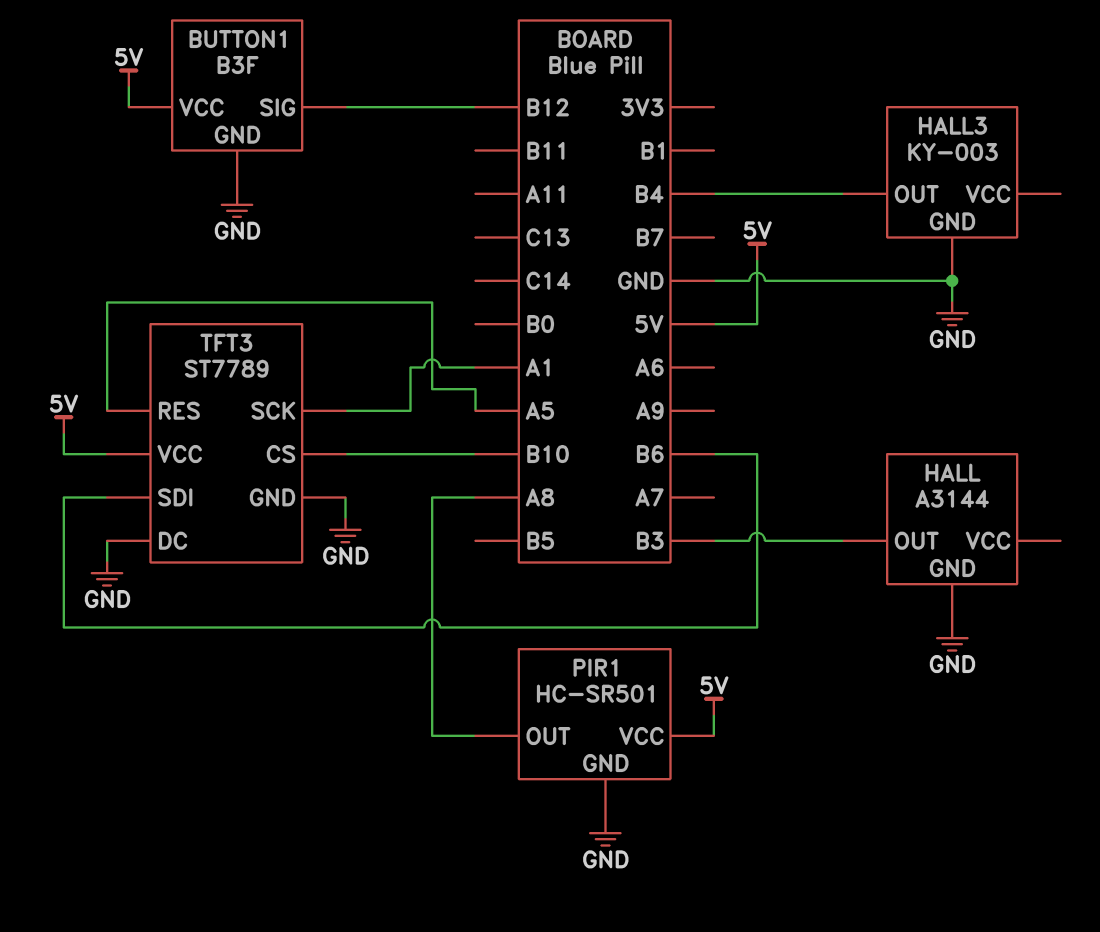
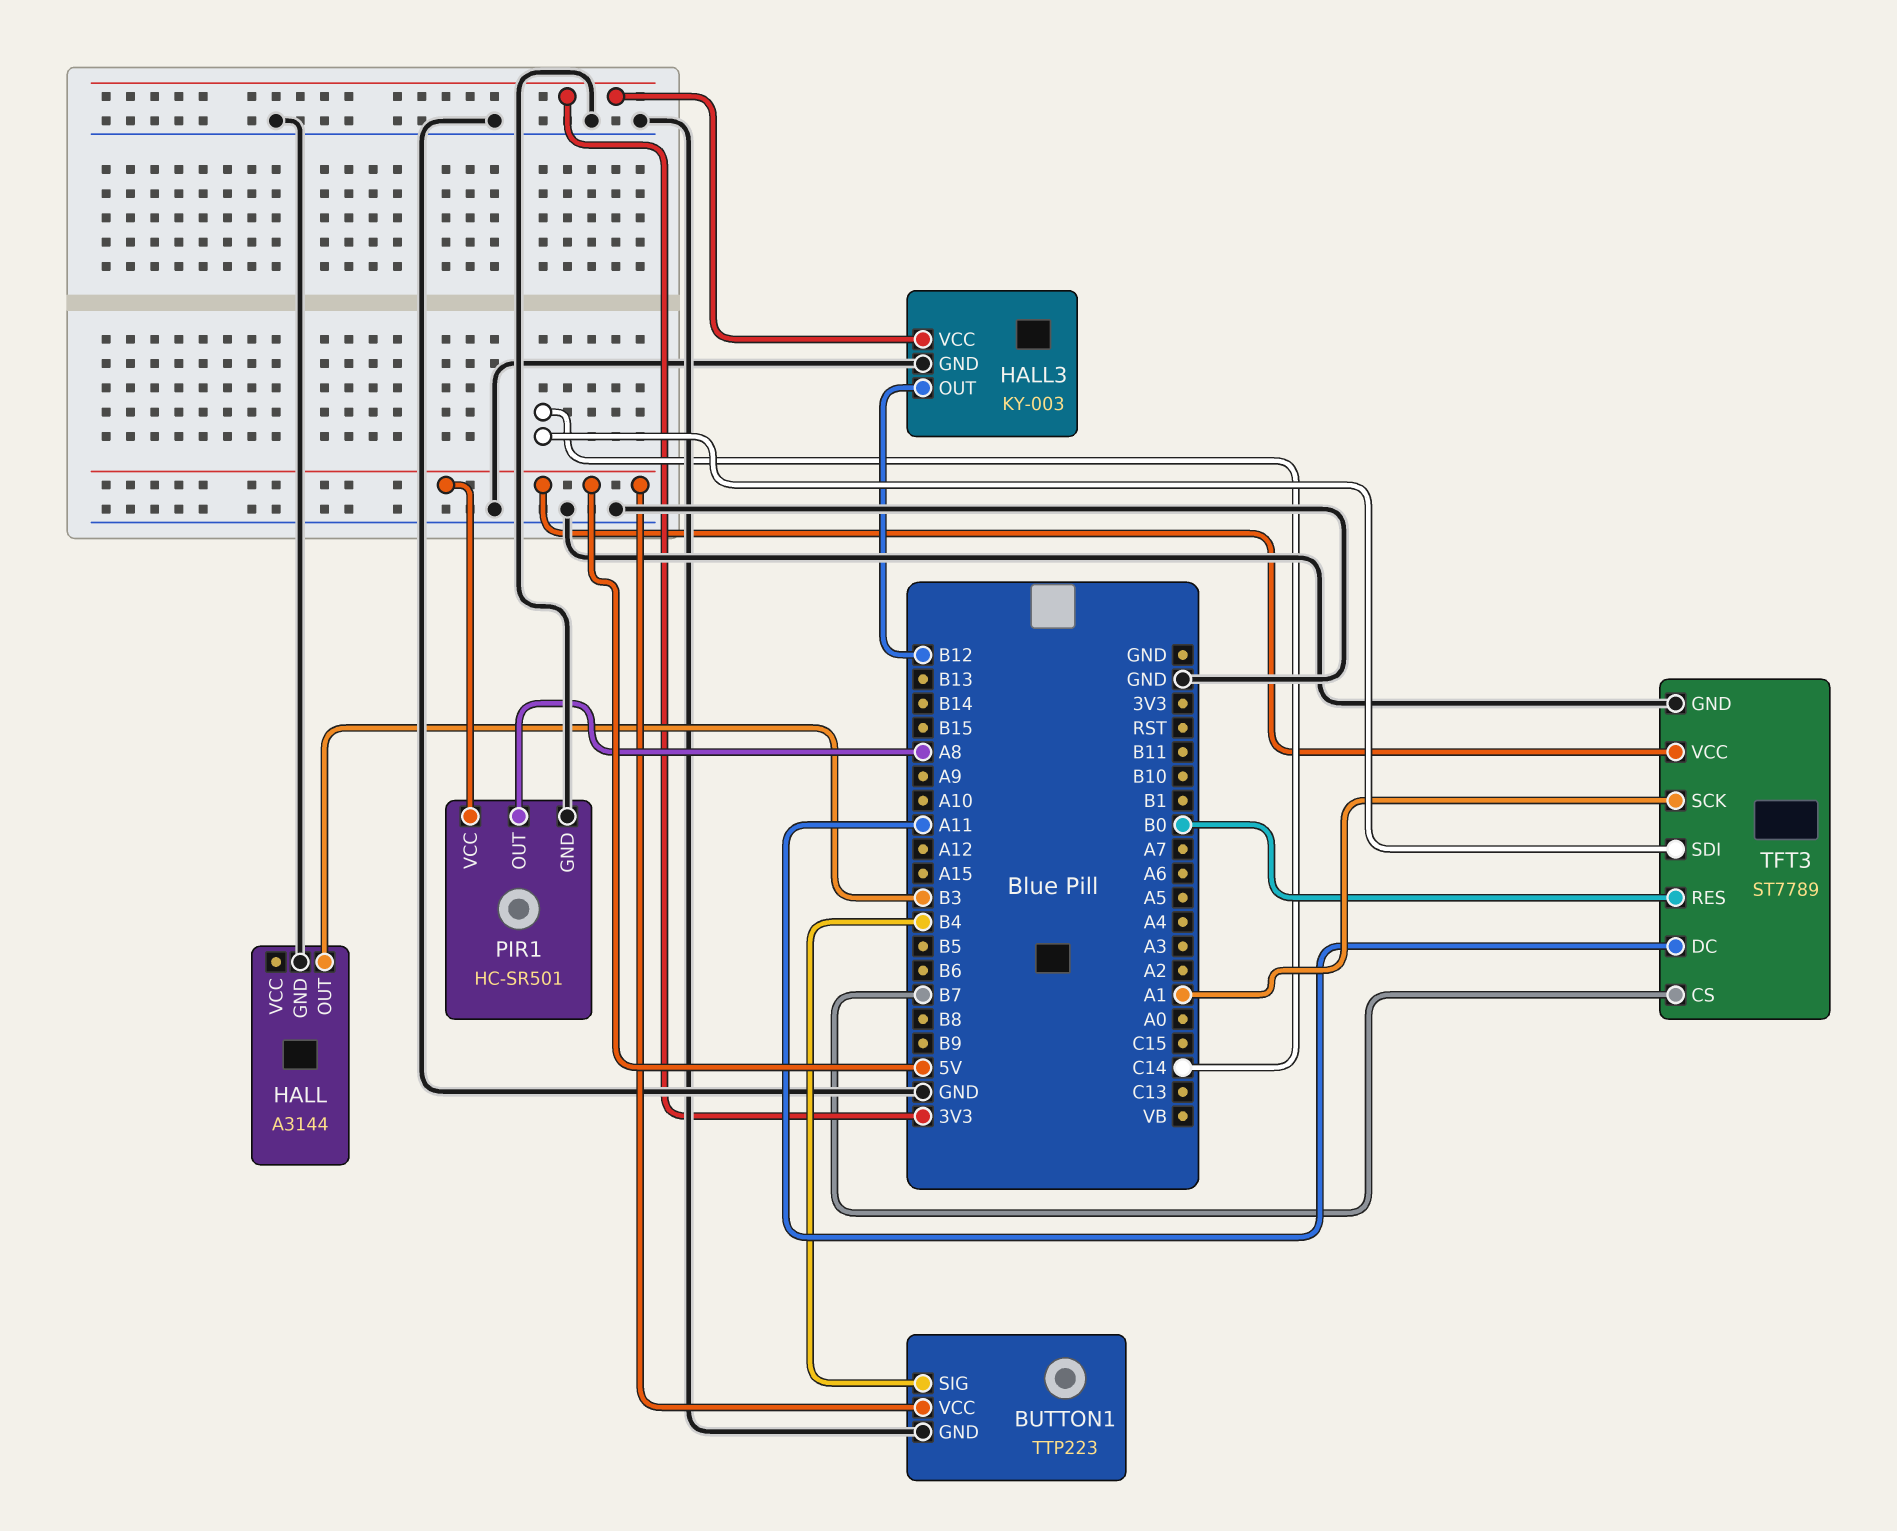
BUTTON1: B3F -> TTP223
BUTTON1 pin SIG: B12 -> B4
HALL3 pin OUT: B4 -> B12
HALL3 pin VCC: none -> 3V3
TFT3 pin CS: B10 -> B7
TFT3 pin DC: GND -> A11
TFT3 pin RES: A5 -> B0
TFT3 pin SDI: B6 -> C14

